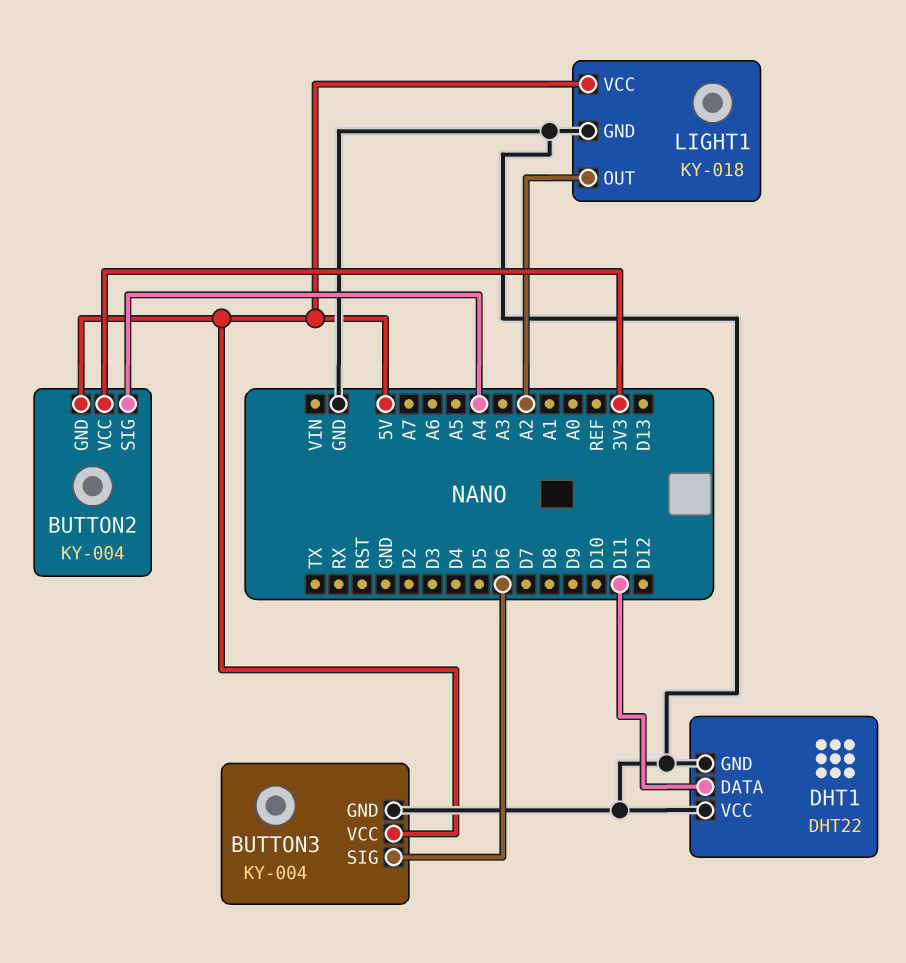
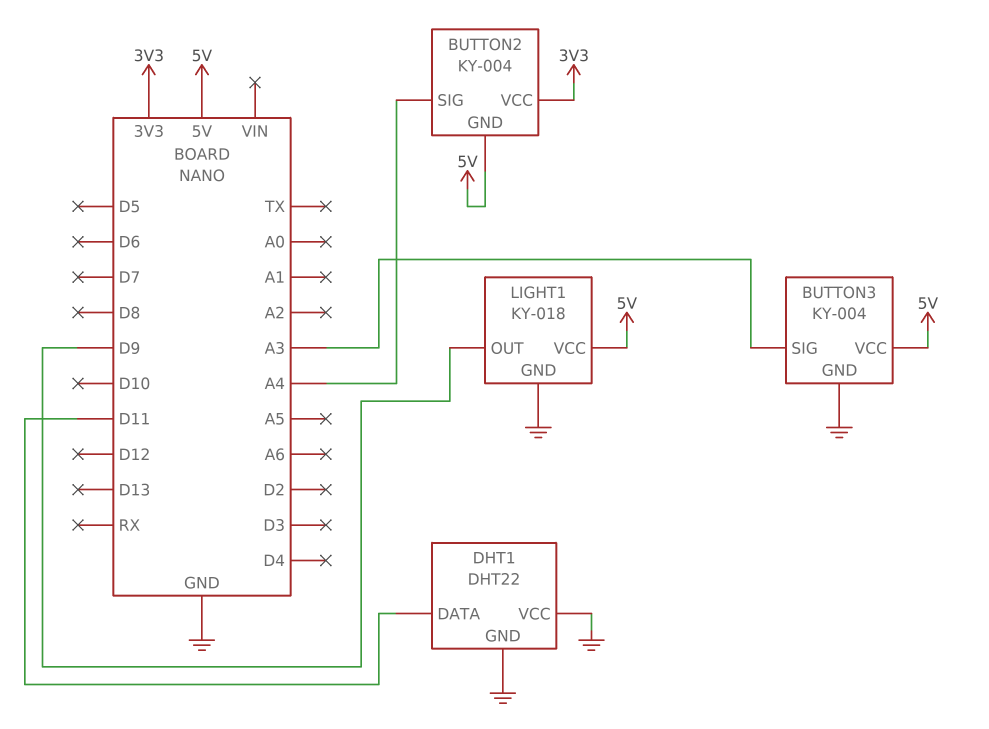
BUTTON3 pin SIG: D6 -> A3
LIGHT1 pin OUT: A2 -> D9

